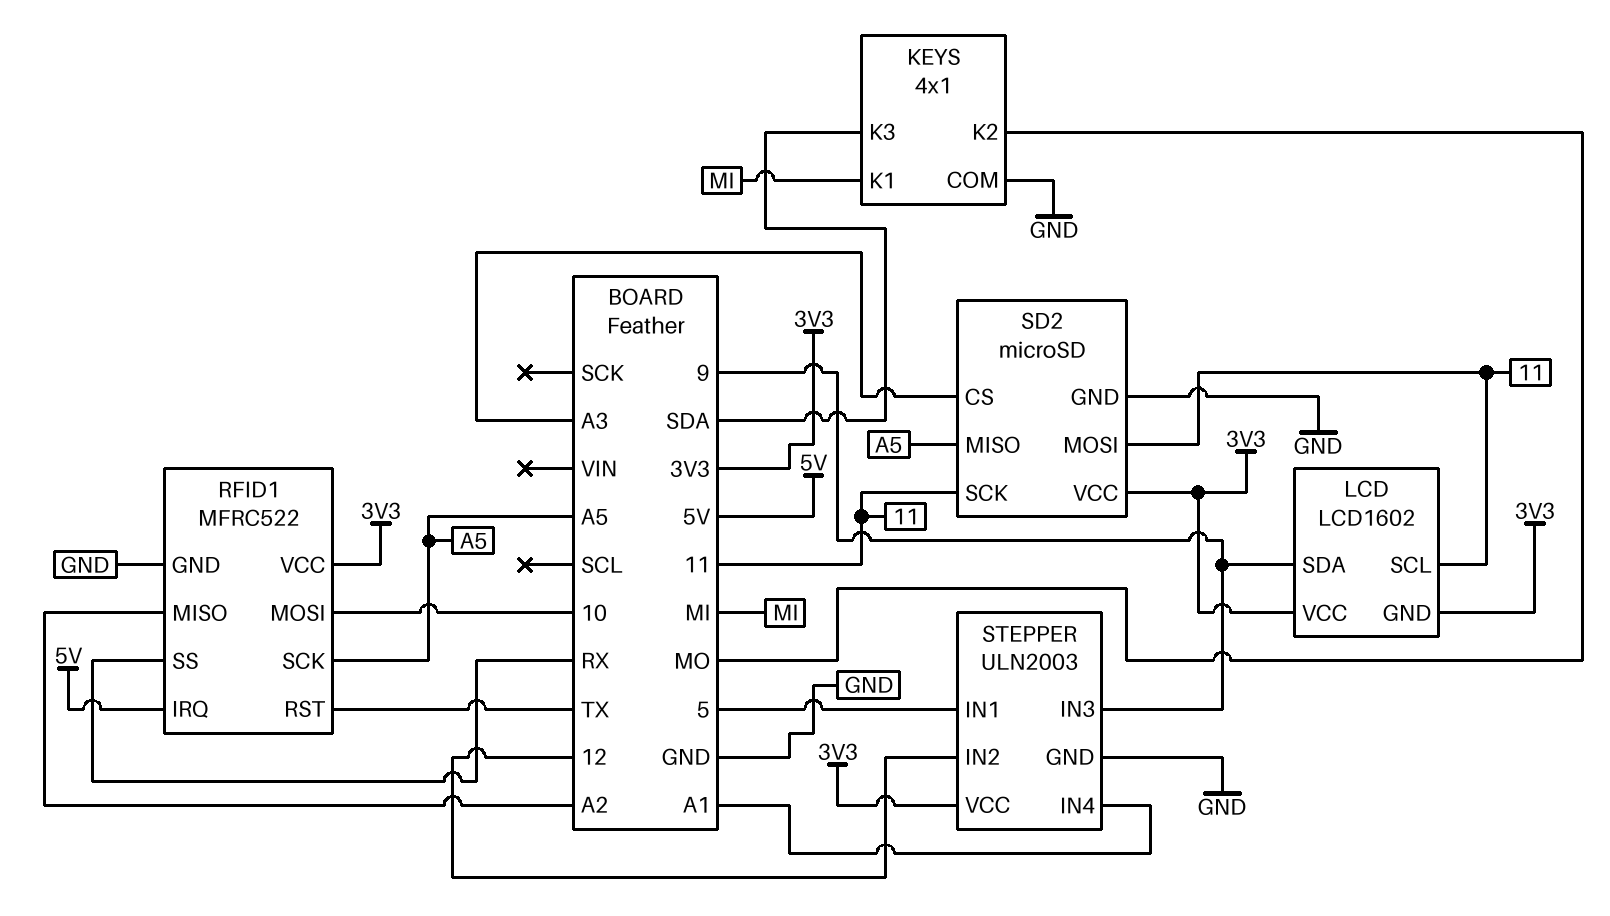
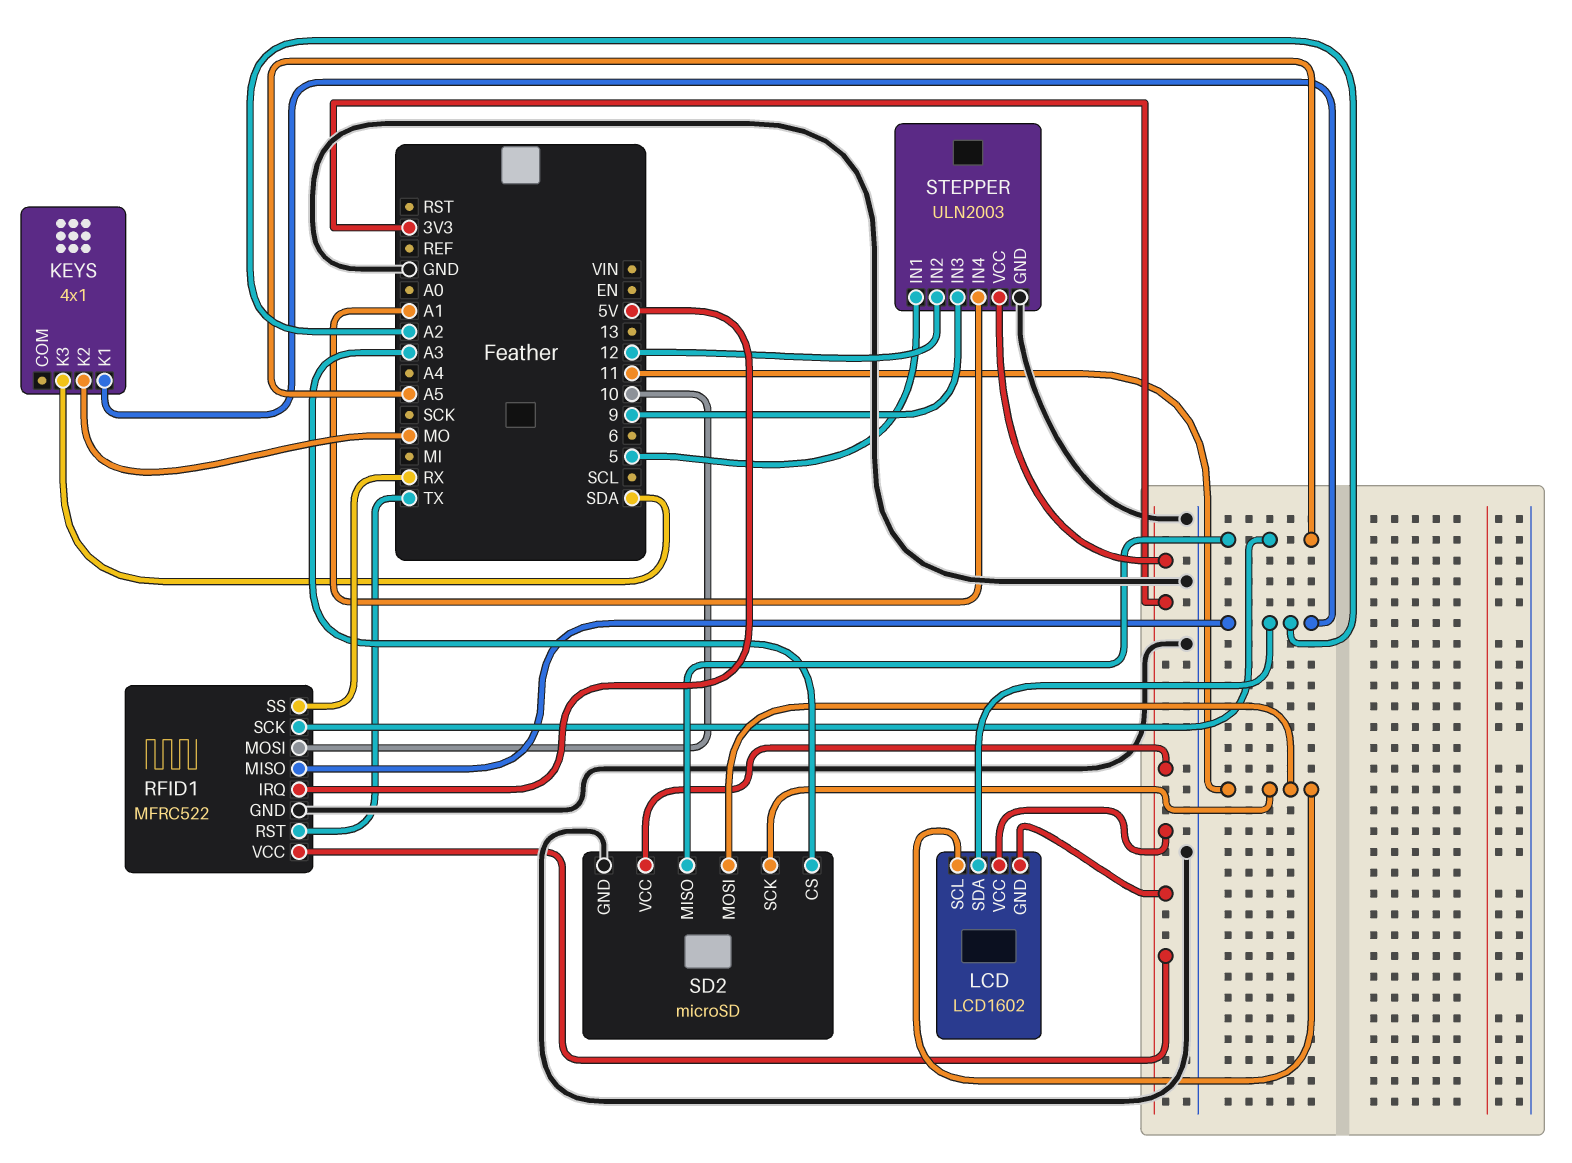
KEYS pin COM: GND -> none
KEYS pin K1: MI -> A2
LCD pin SDA: 9 -> A2

